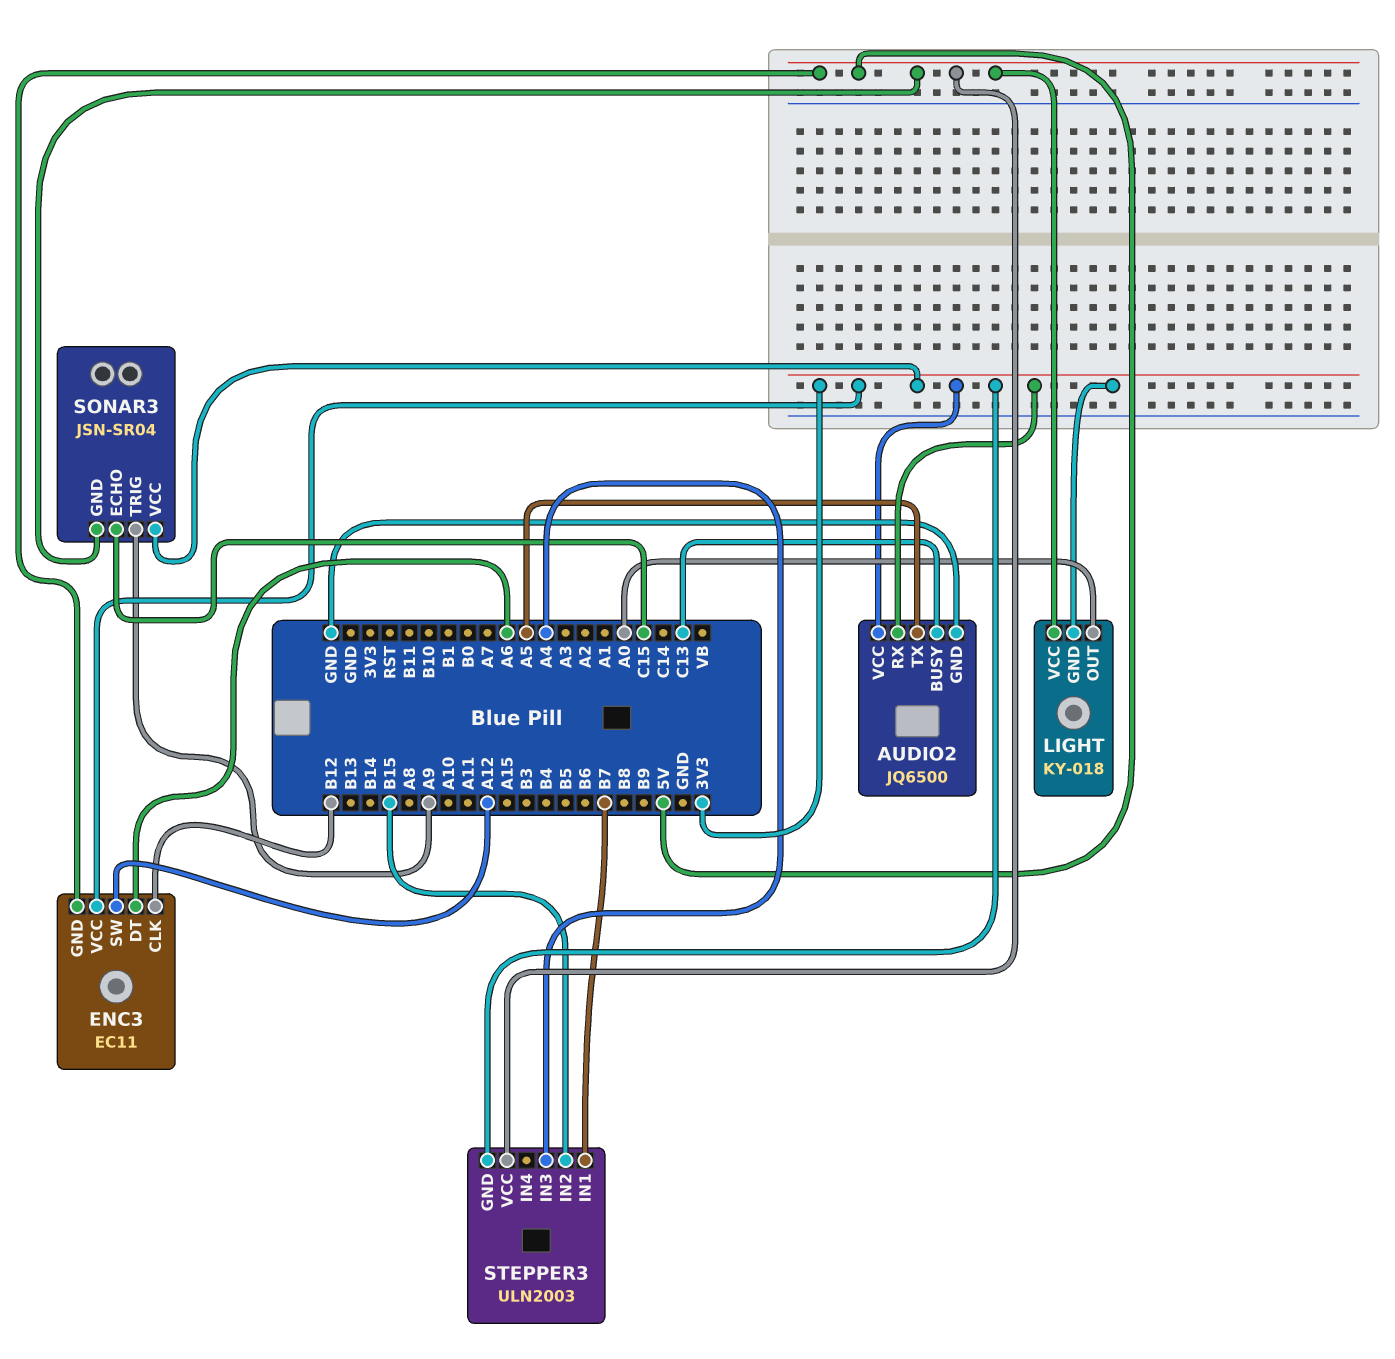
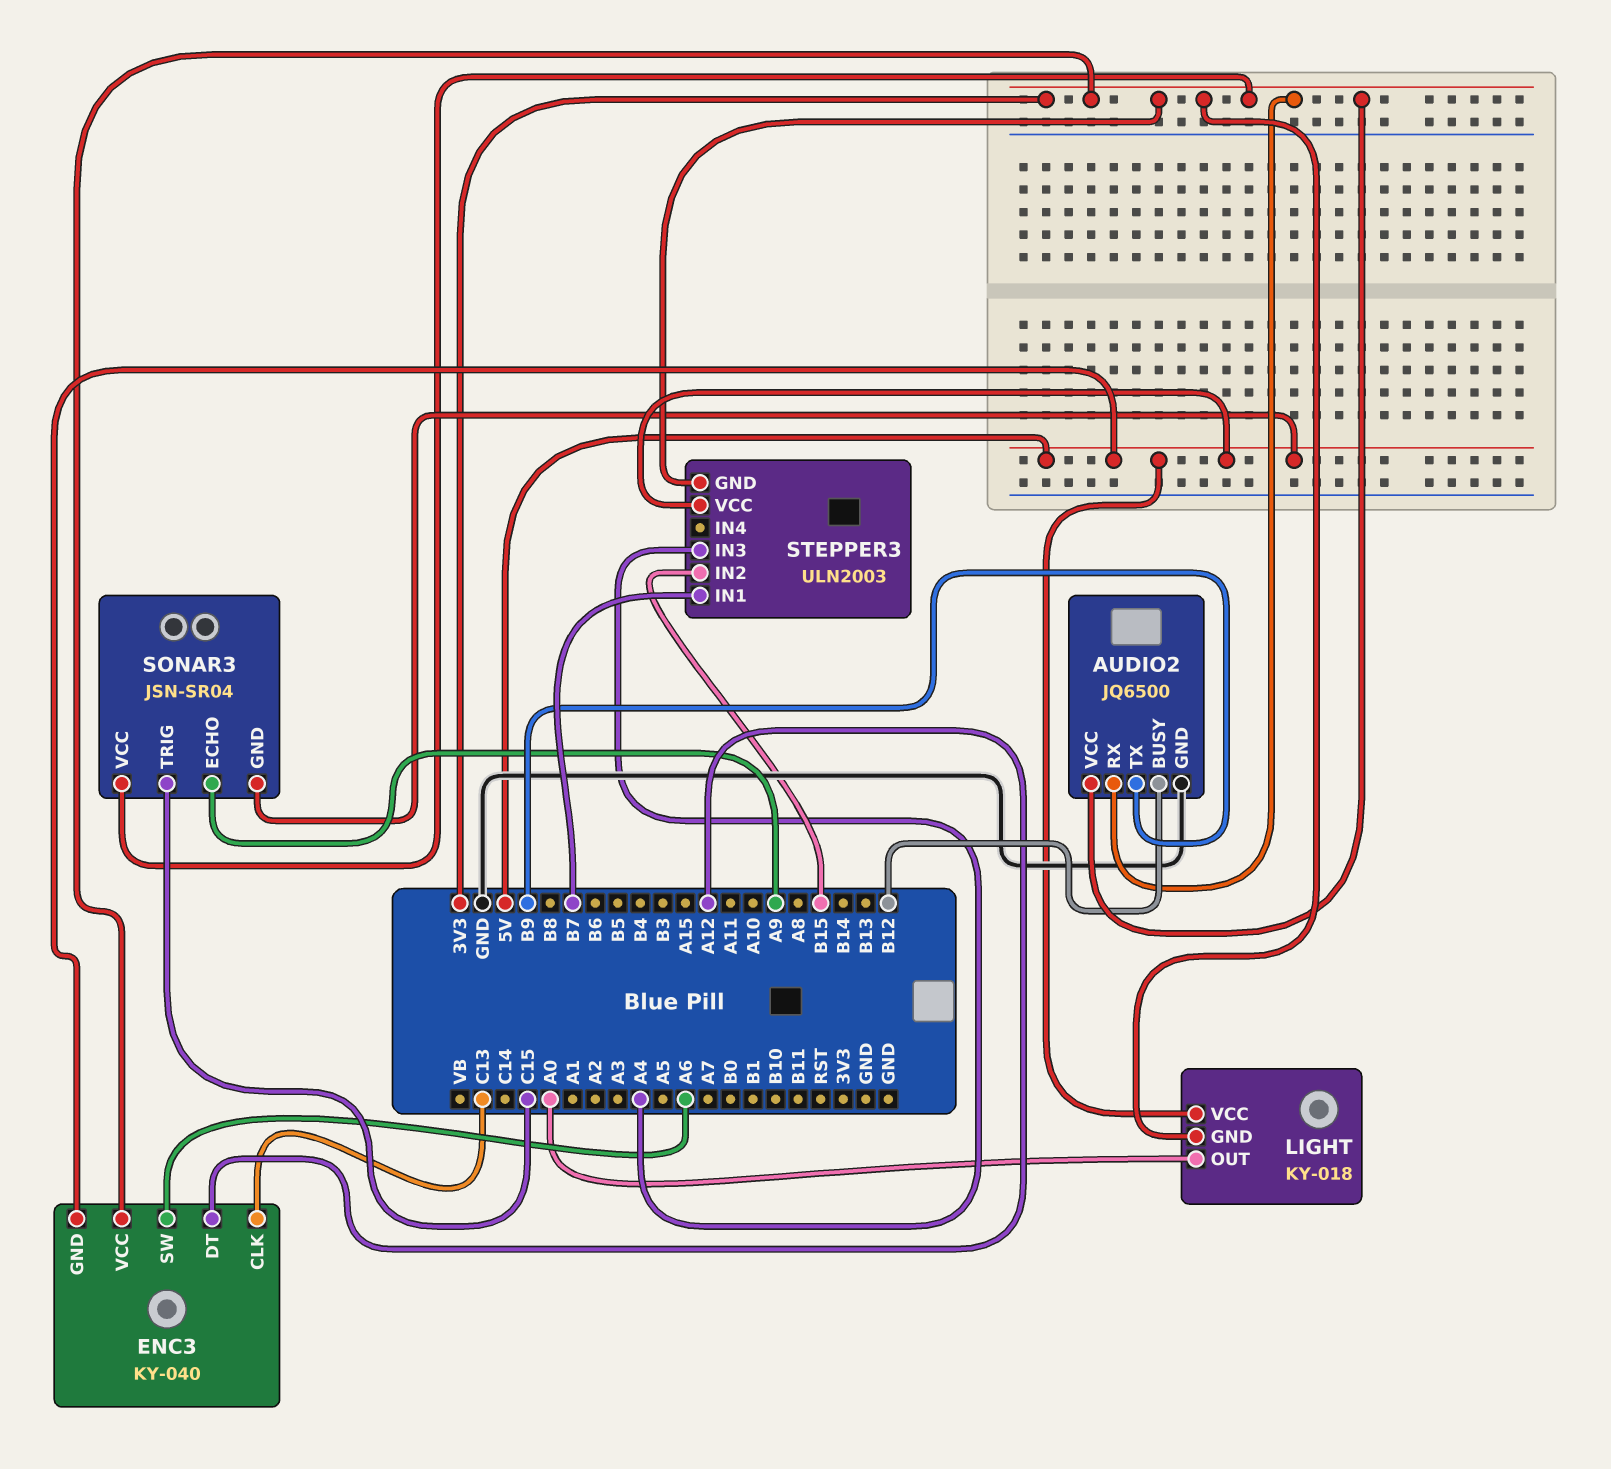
AUDIO2 pin BUSY: C13 -> B12
AUDIO2 pin TX: A5 -> B9
ENC3: EC11 -> KY-040
ENC3 pin CLK: B12 -> C13
ENC3 pin DT: A6 -> A12
ENC3 pin SW: A12 -> A6
SONAR3 pin ECHO: C15 -> A9
SONAR3 pin TRIG: A9 -> C15

